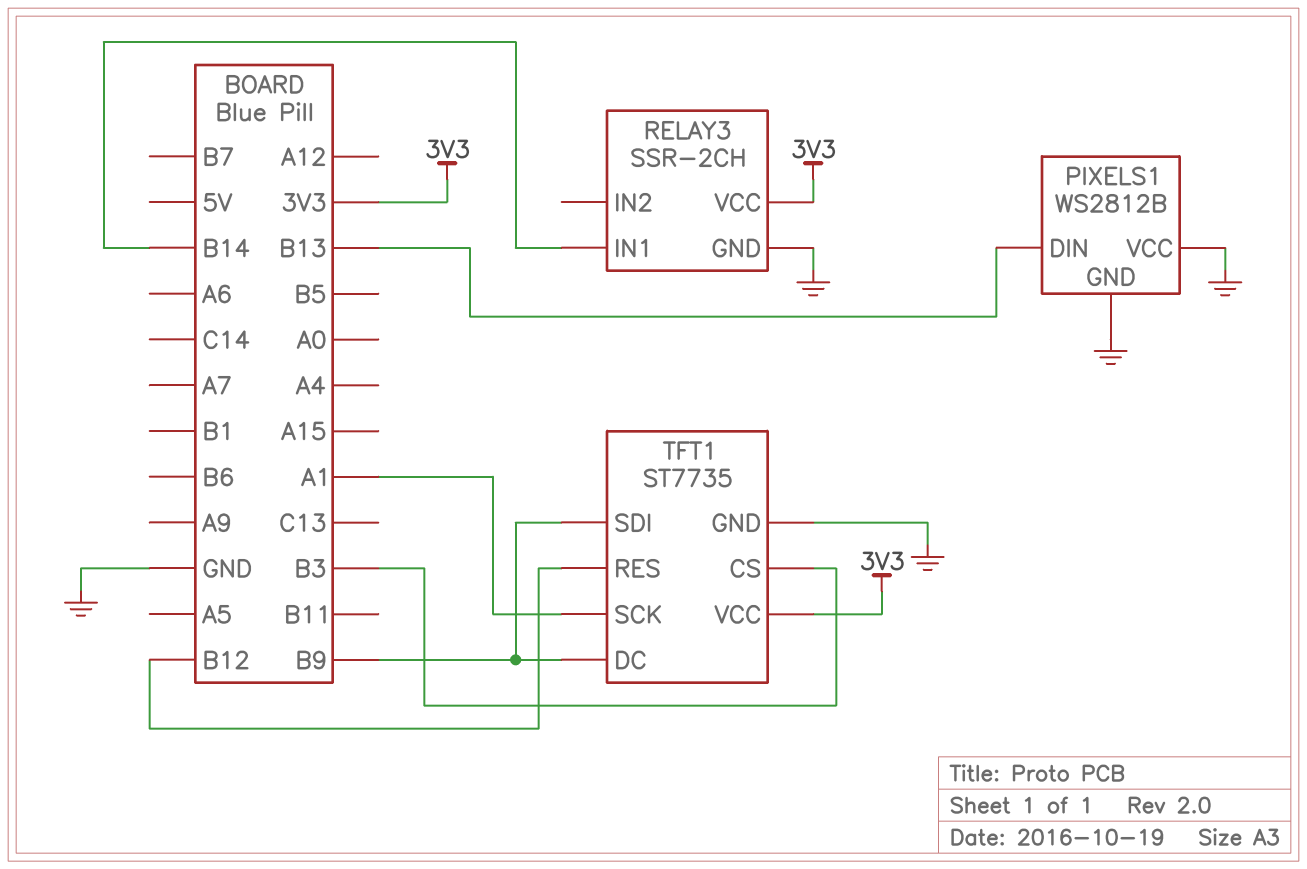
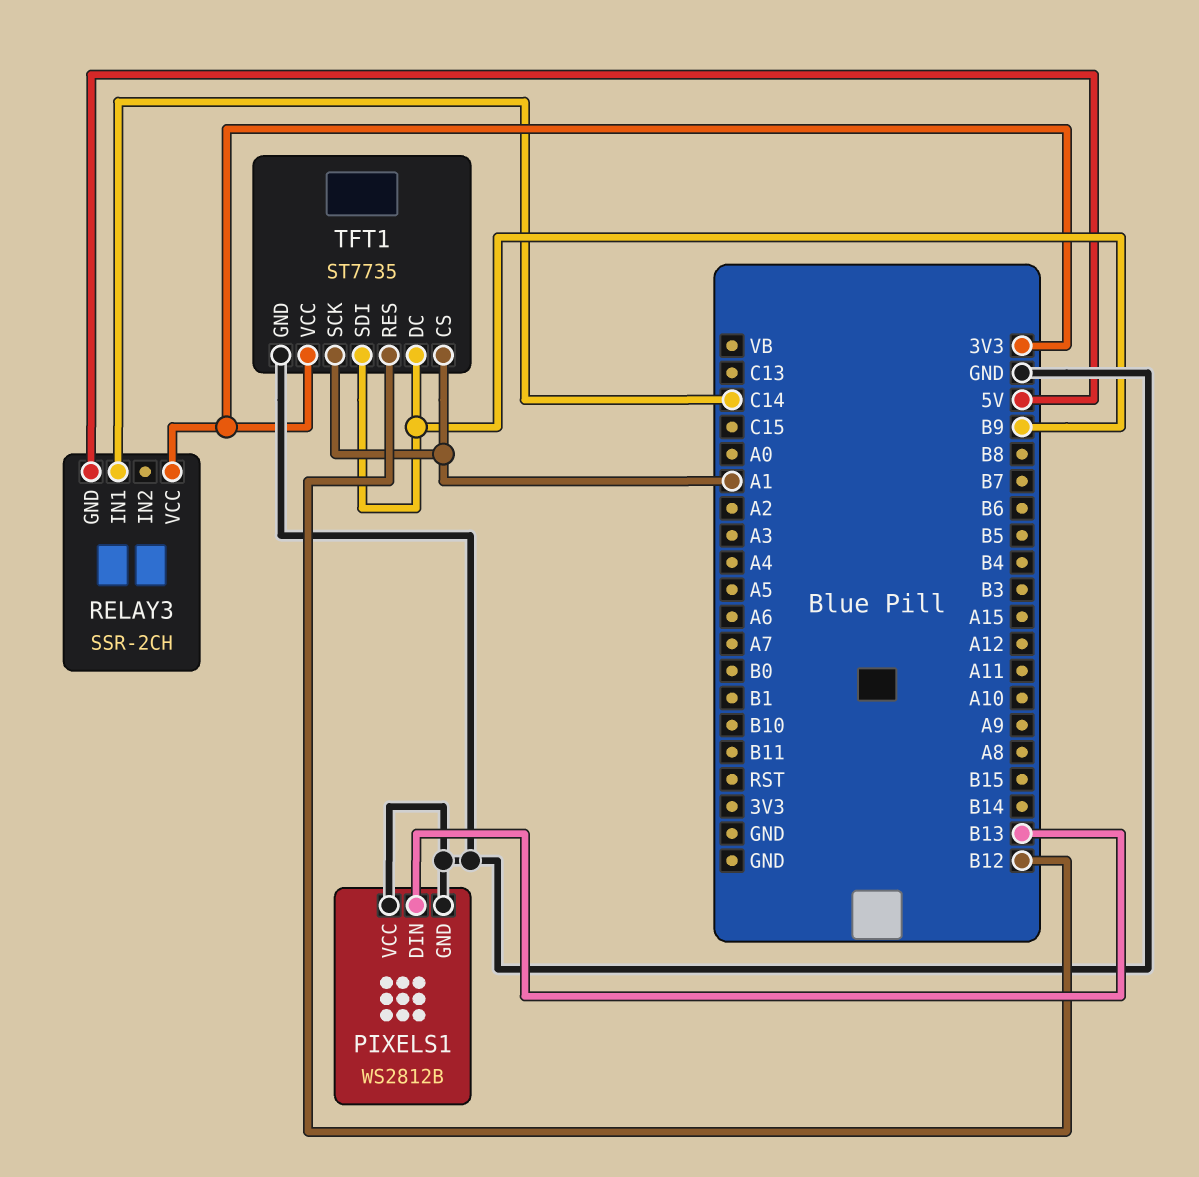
RELAY3 pin GND: GND -> 5V
RELAY3 pin IN1: B14 -> C14
TFT1 pin CS: B3 -> A1

